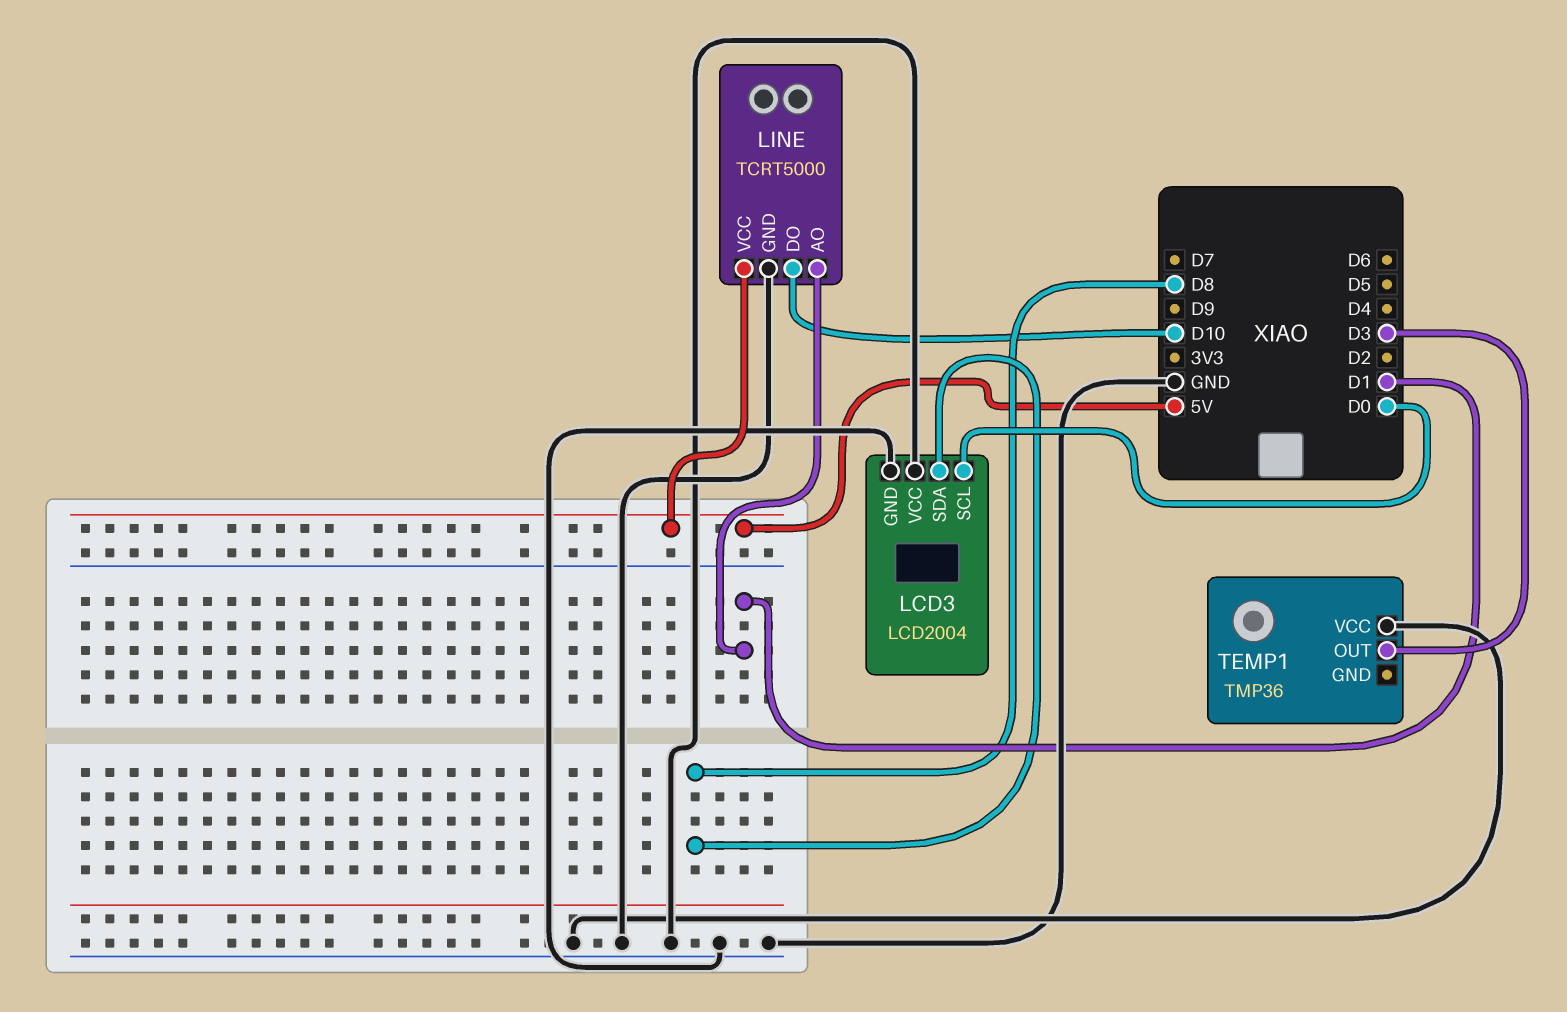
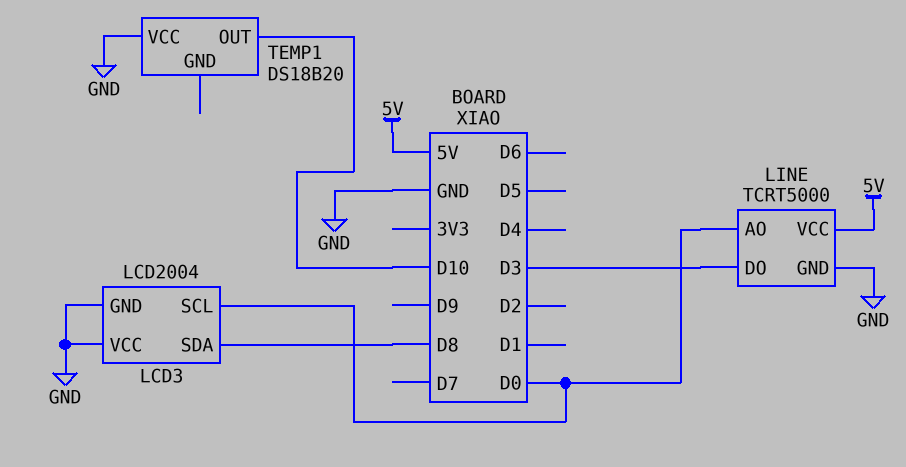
LINE pin AO: D1 -> D0
LINE pin DO: D10 -> D3
TEMP1: TMP36 -> DS18B20
TEMP1 pin OUT: D3 -> D10

